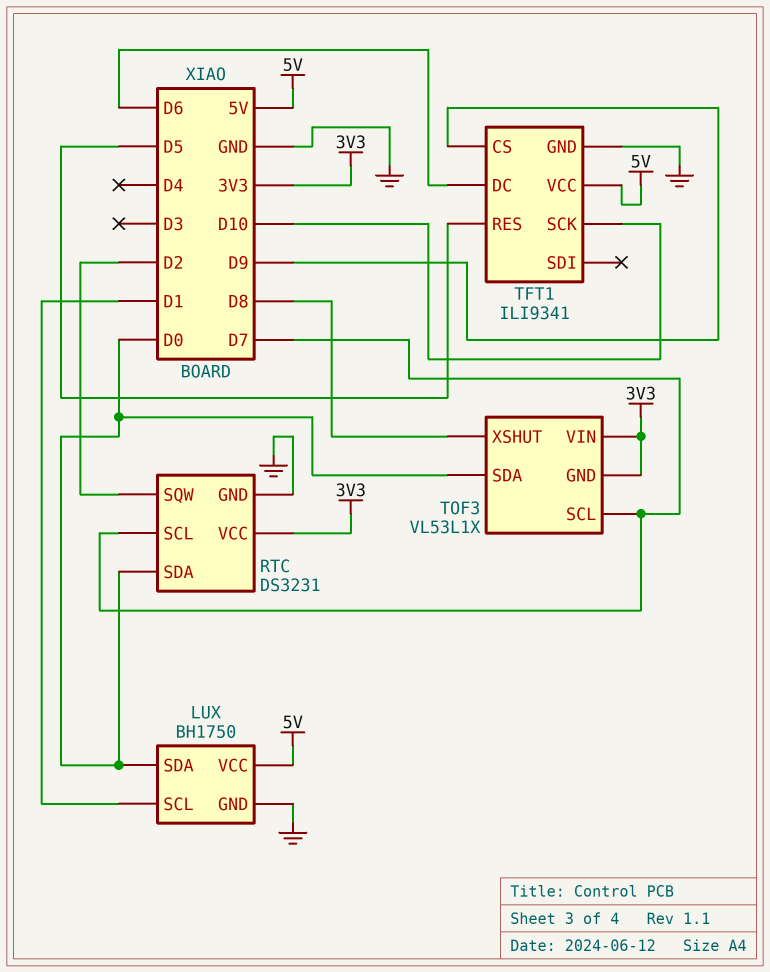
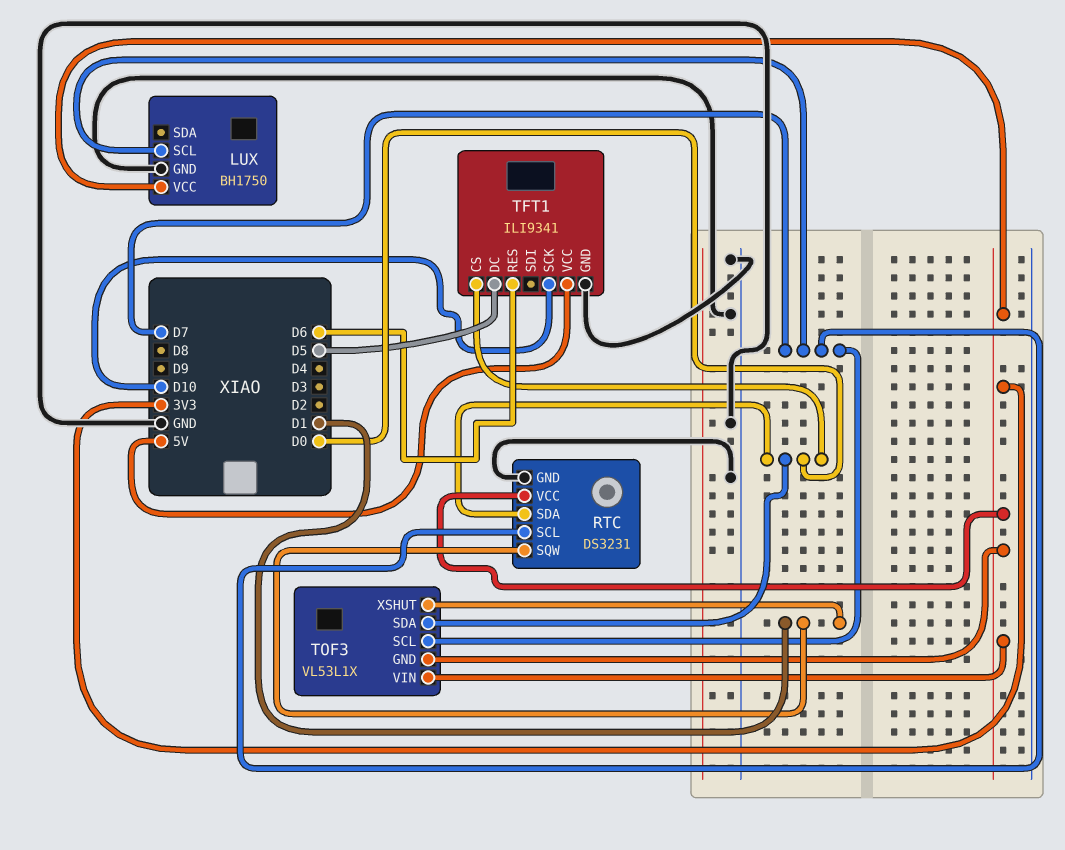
LUX pin SCL: D1 -> D7
LUX pin SDA: D0 -> none
LUX pin VCC: 5V -> 3V3
RTC pin SQW: D2 -> D1
TFT1 pin CS: D9 -> D0
TFT1 pin DC: D6 -> D5
TFT1 pin RES: D5 -> D6
TOF3 pin XSHUT: D8 -> D1

